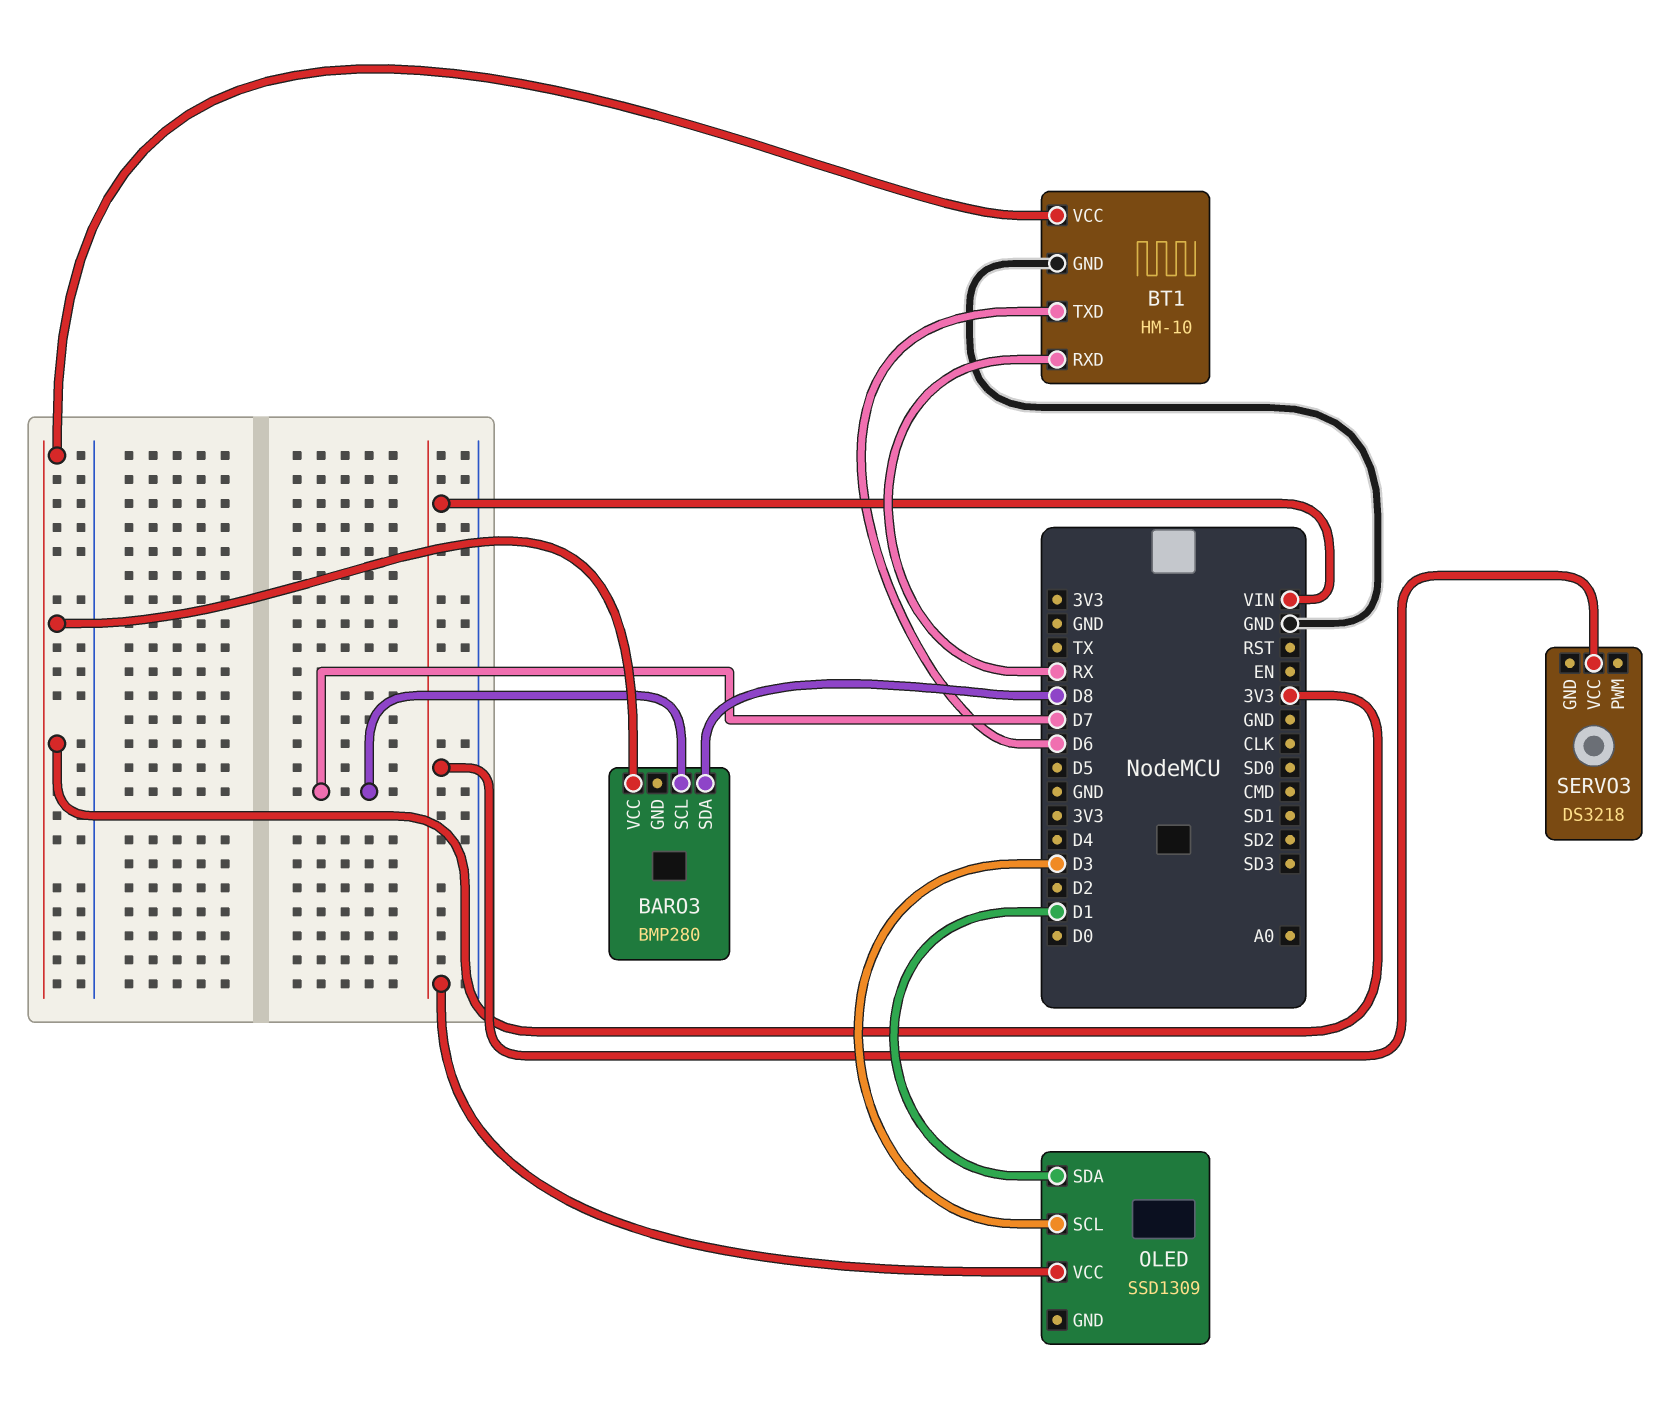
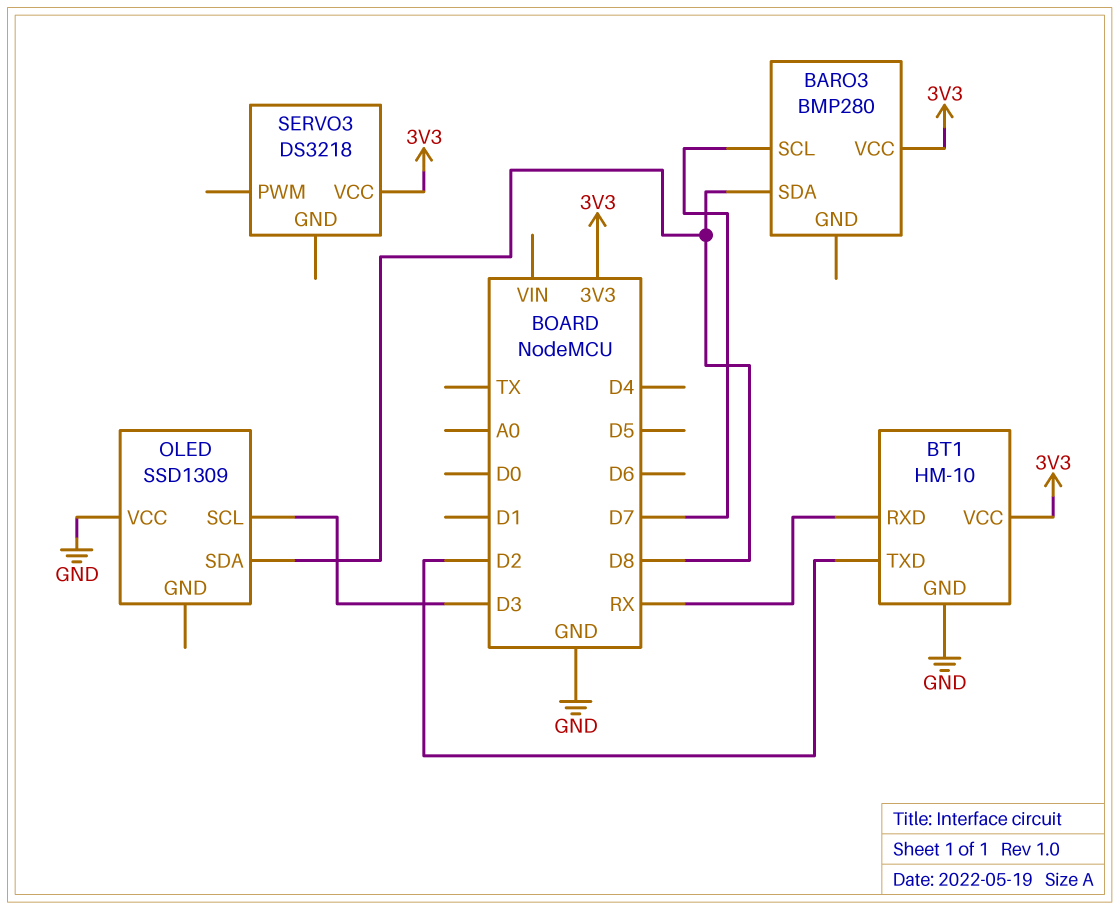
BT1 pin TXD: D6 -> D2
OLED pin SDA: D1 -> D8
OLED pin VCC: VIN -> GND
SERVO3 pin VCC: VIN -> 3V3

